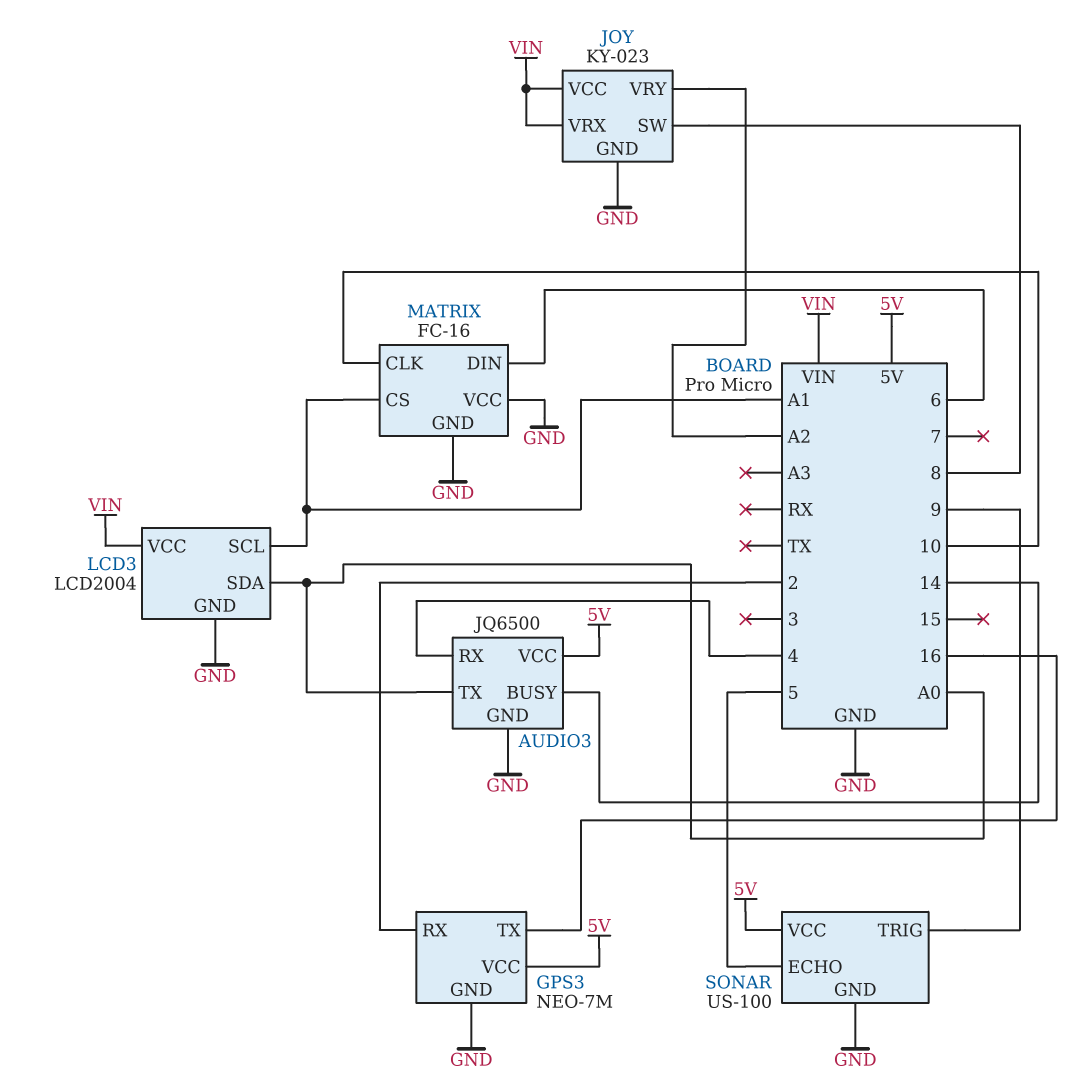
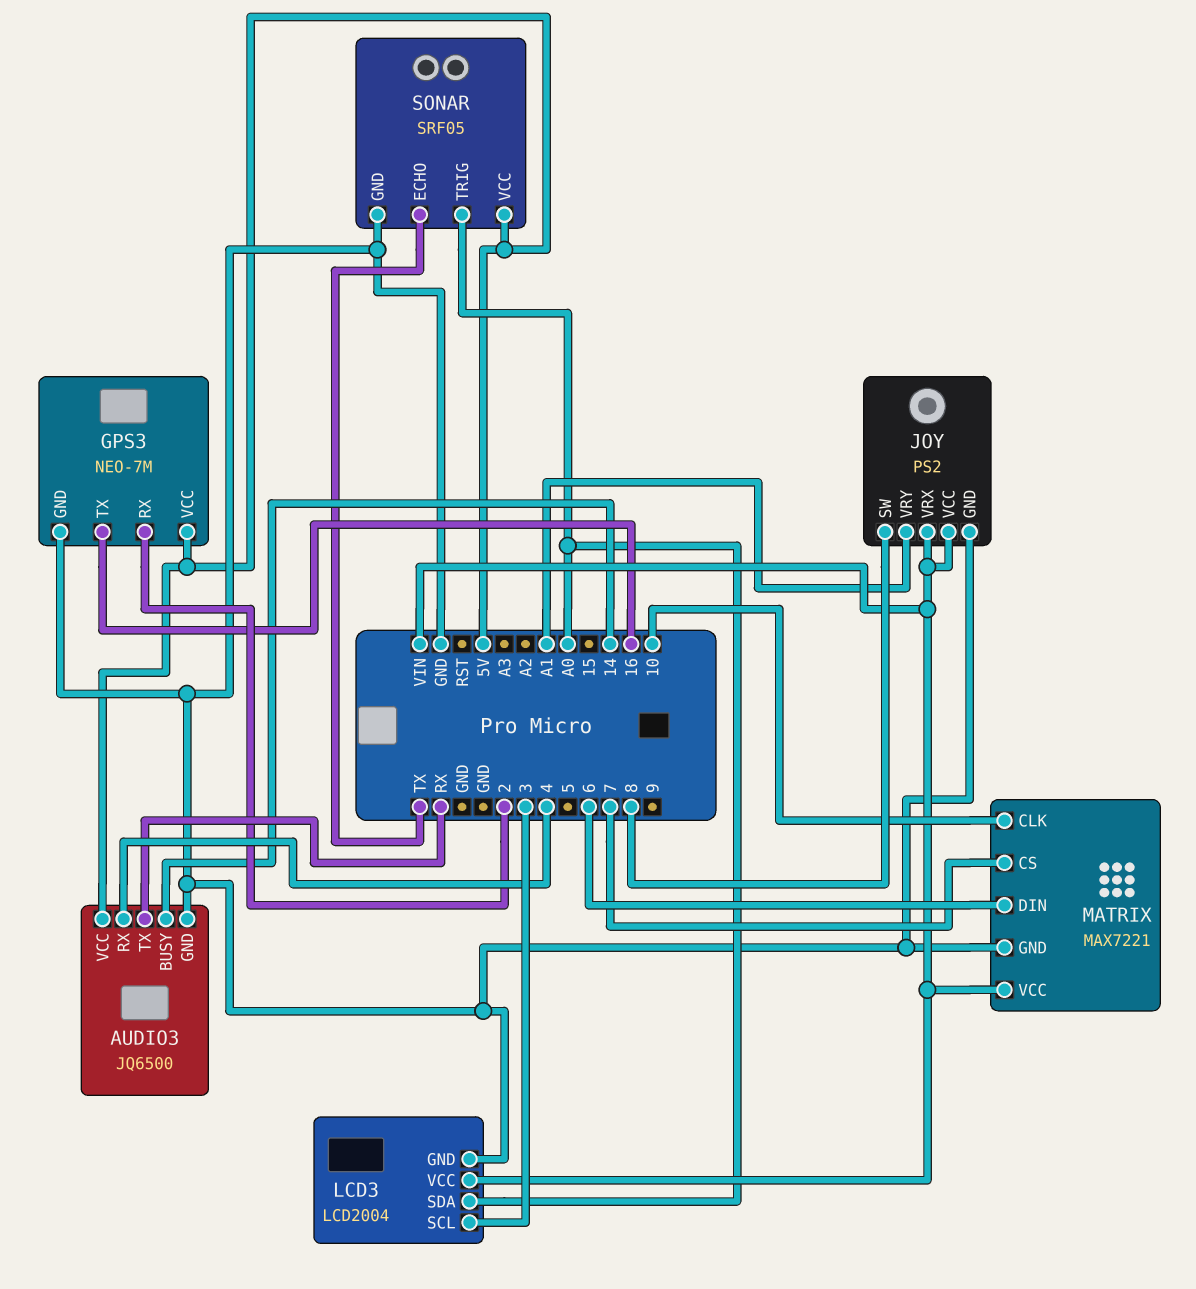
AUDIO3 pin TX: A0 -> RX
JOY: KY-023 -> PS2
JOY pin VRY: A2 -> A1
LCD3 pin SCL: A1 -> 3
MATRIX: FC-16 -> MAX7221
MATRIX pin CS: A1 -> 7
MATRIX pin VCC: GND -> VIN
SONAR: US-100 -> SRF05
SONAR pin ECHO: 5 -> TX
SONAR pin TRIG: 9 -> A0

